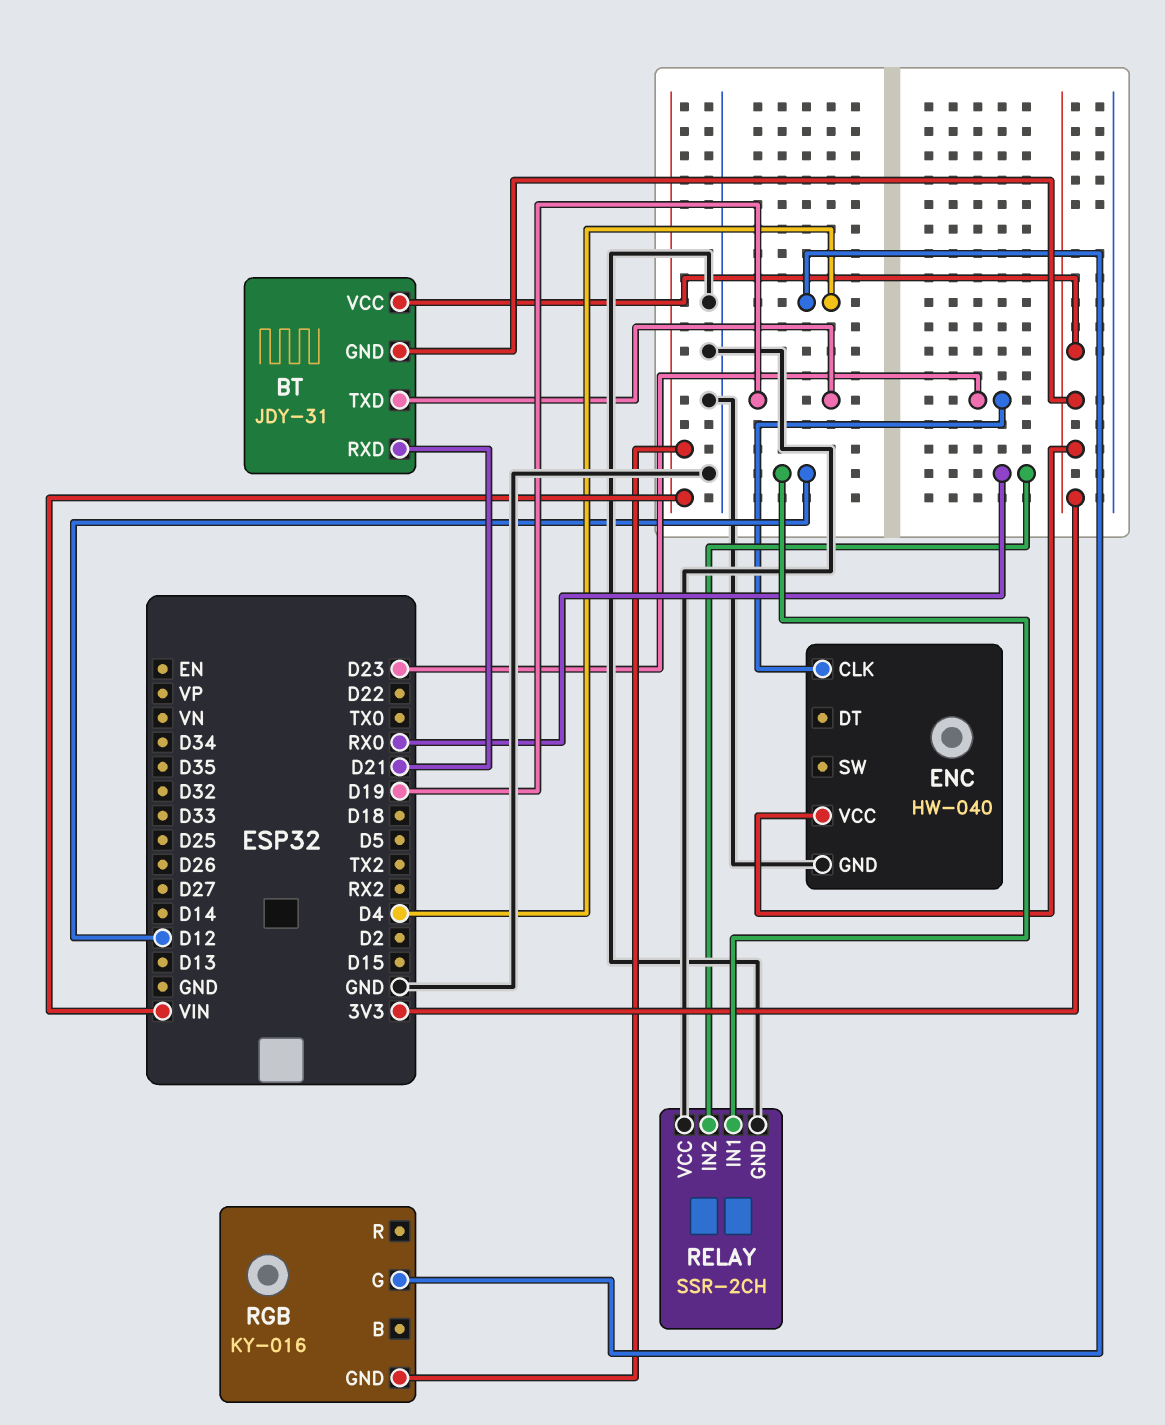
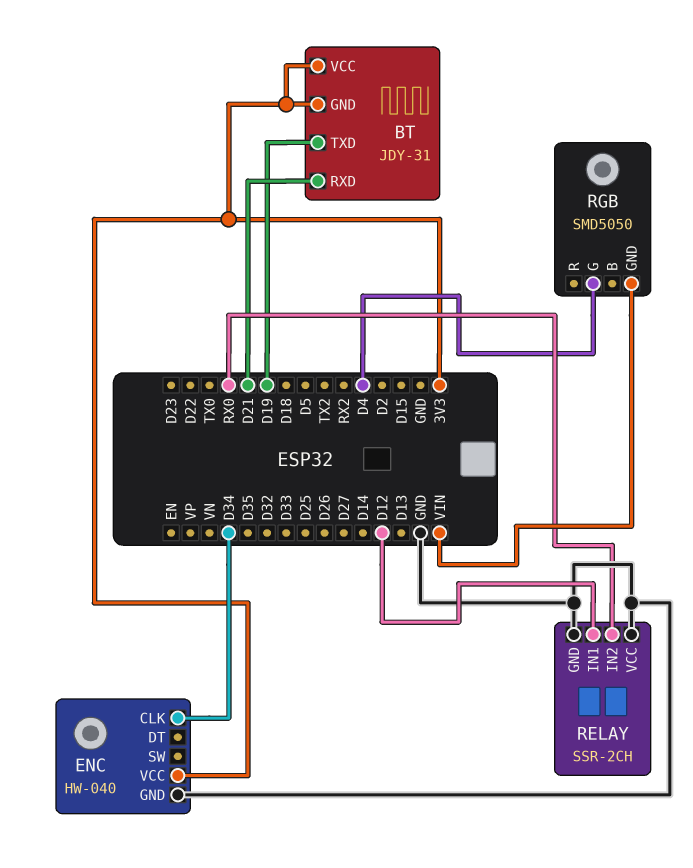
ENC pin CLK: D23 -> D34
RGB: KY-016 -> SMD5050

